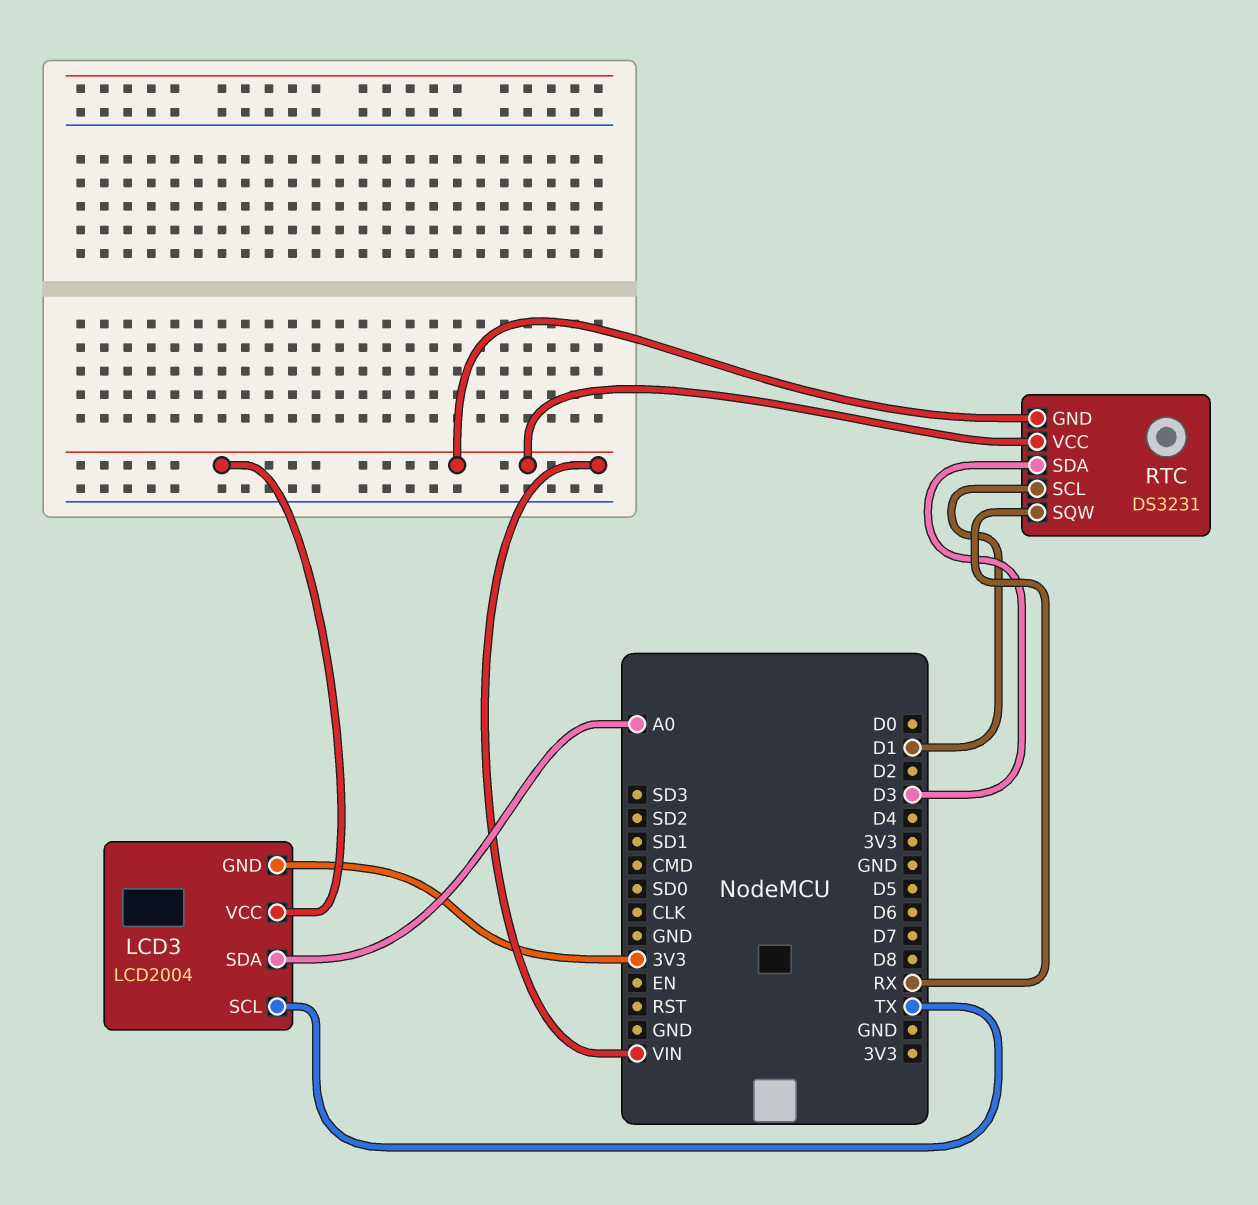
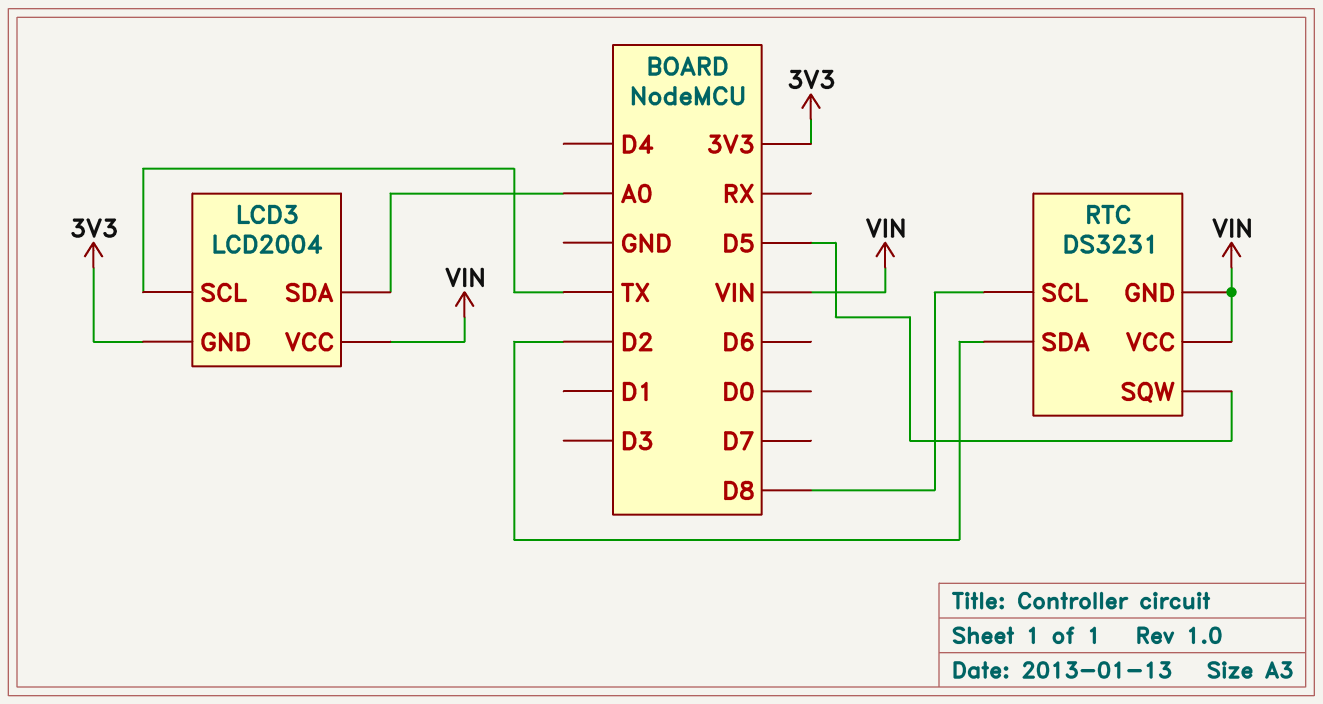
RTC pin SCL: D1 -> D8
RTC pin SDA: D3 -> D2
RTC pin SQW: RX -> D5

